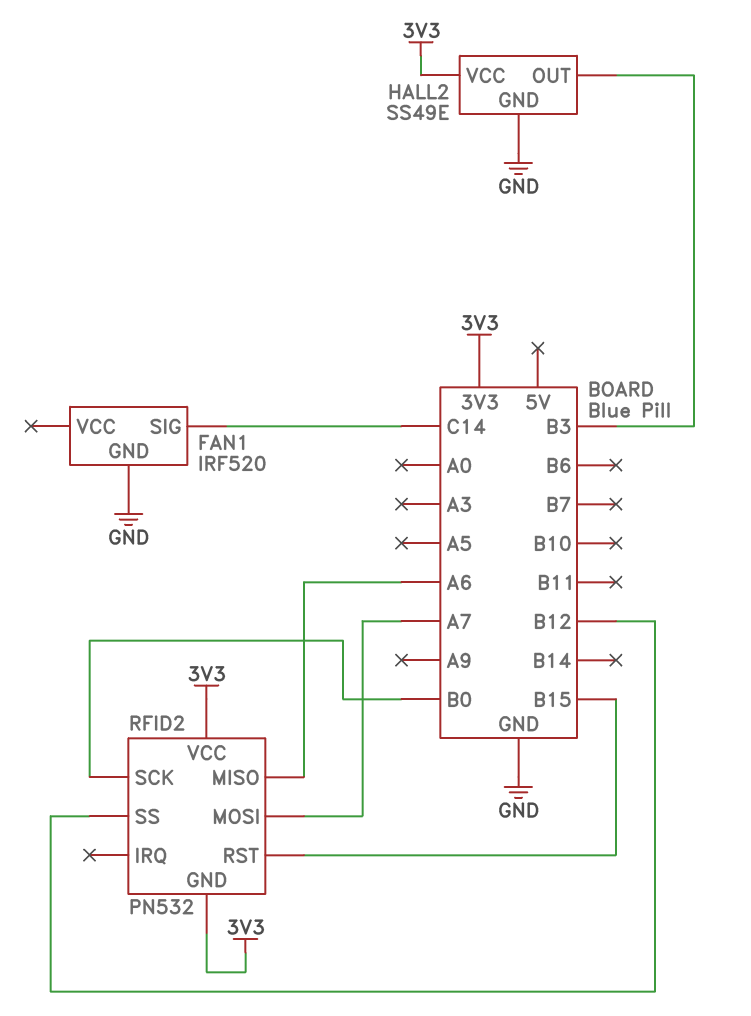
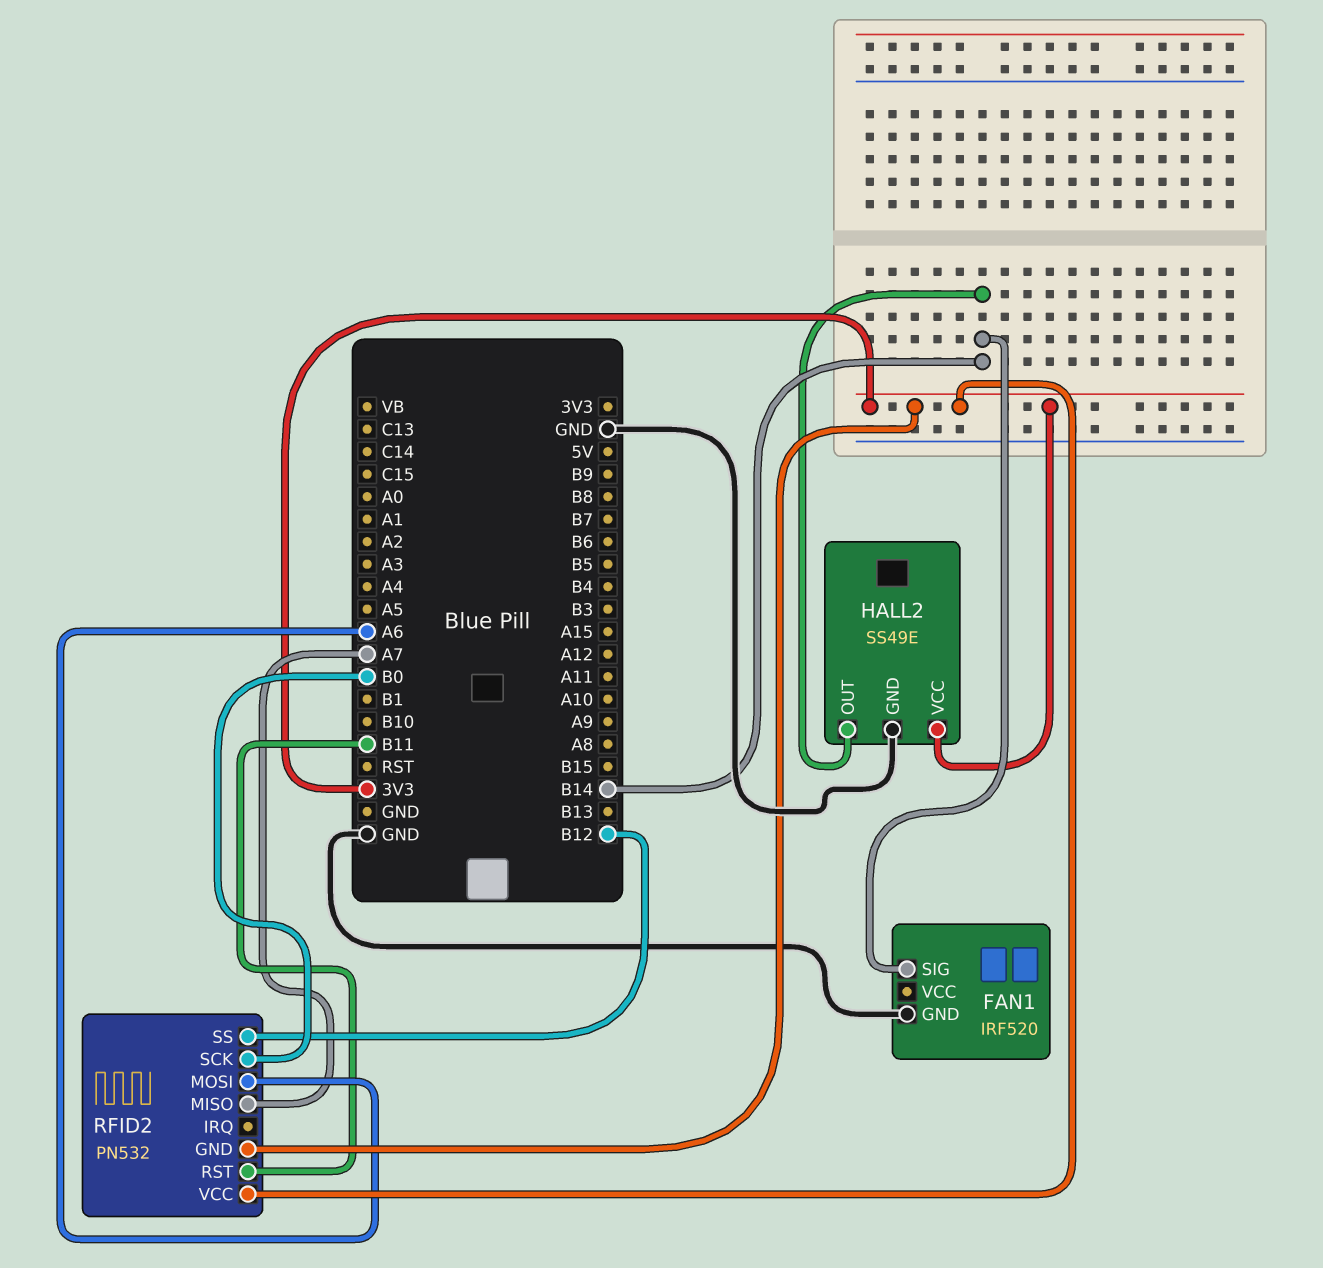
FAN1 pin SIG: C14 -> B14
HALL2 pin OUT: B3 -> B14
RFID2 pin MISO: A6 -> A7
RFID2 pin MOSI: A7 -> A6
RFID2 pin RST: B15 -> B11

